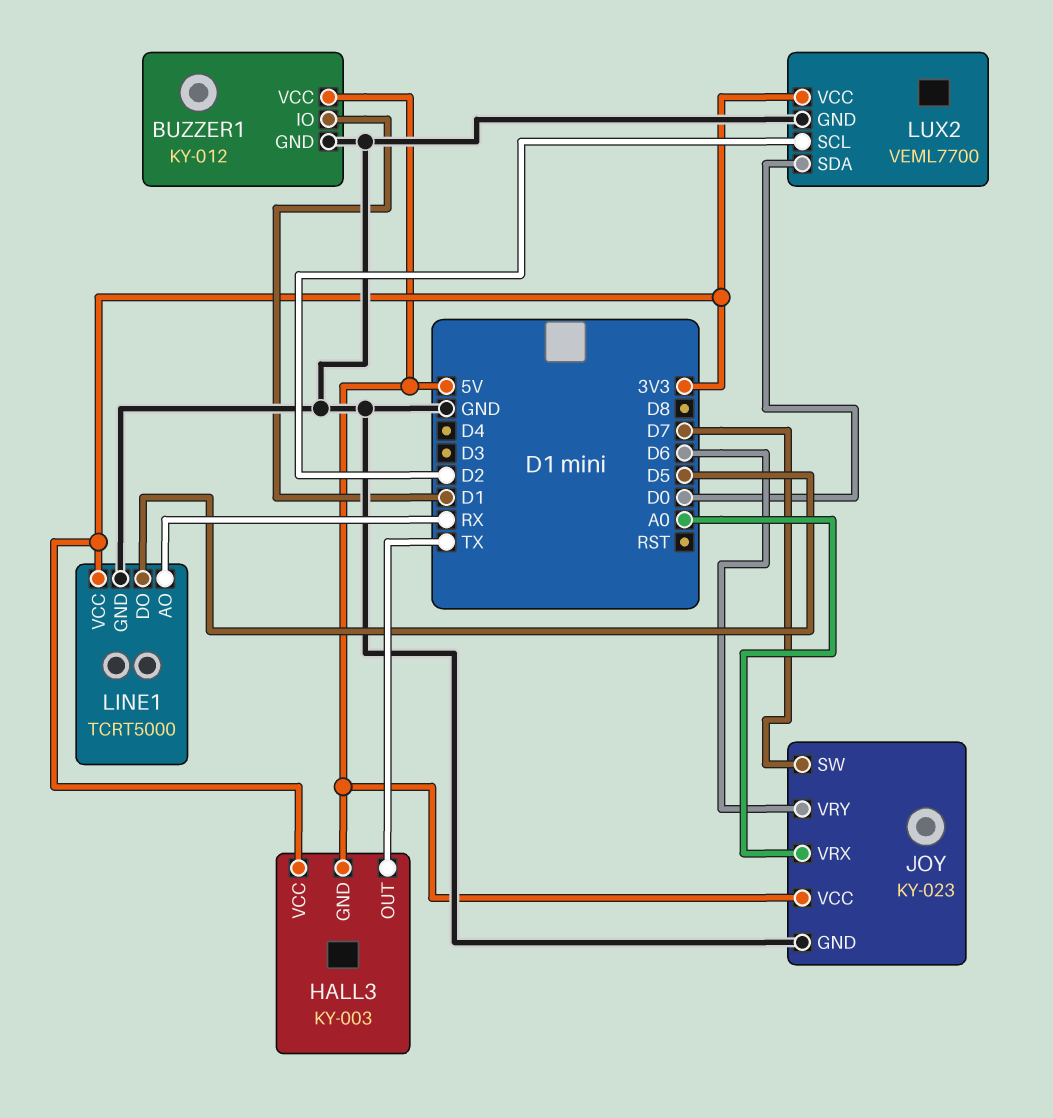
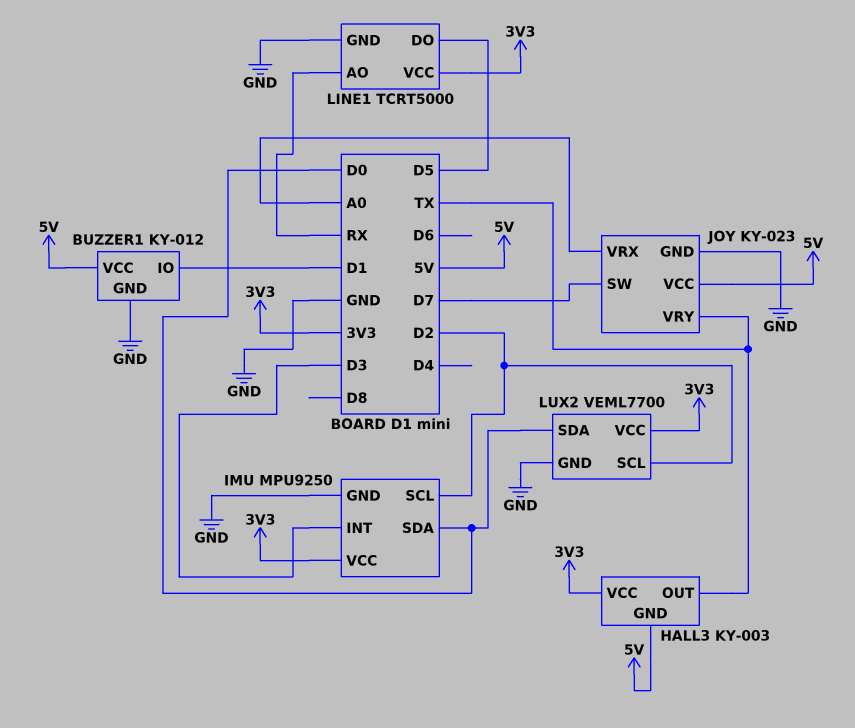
IMU: none -> MPU9250
IMU pin GND: none -> GND
IMU pin INT: none -> D3
IMU pin SCL: none -> D2
IMU pin SDA: none -> D0
IMU pin VCC: none -> 3V3
JOY pin VRY: D6 -> TX

